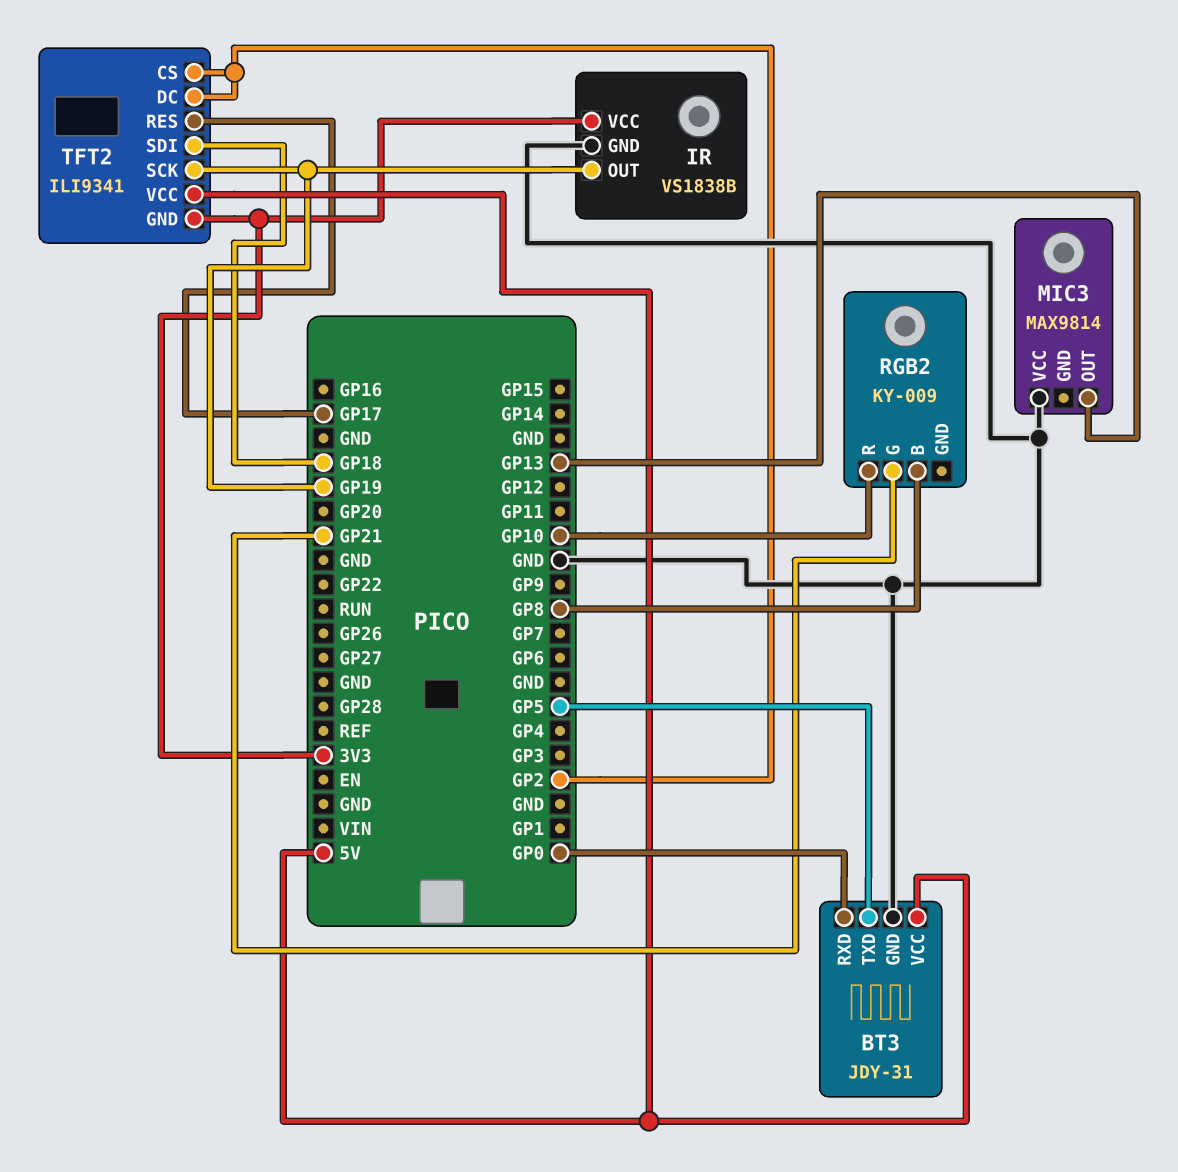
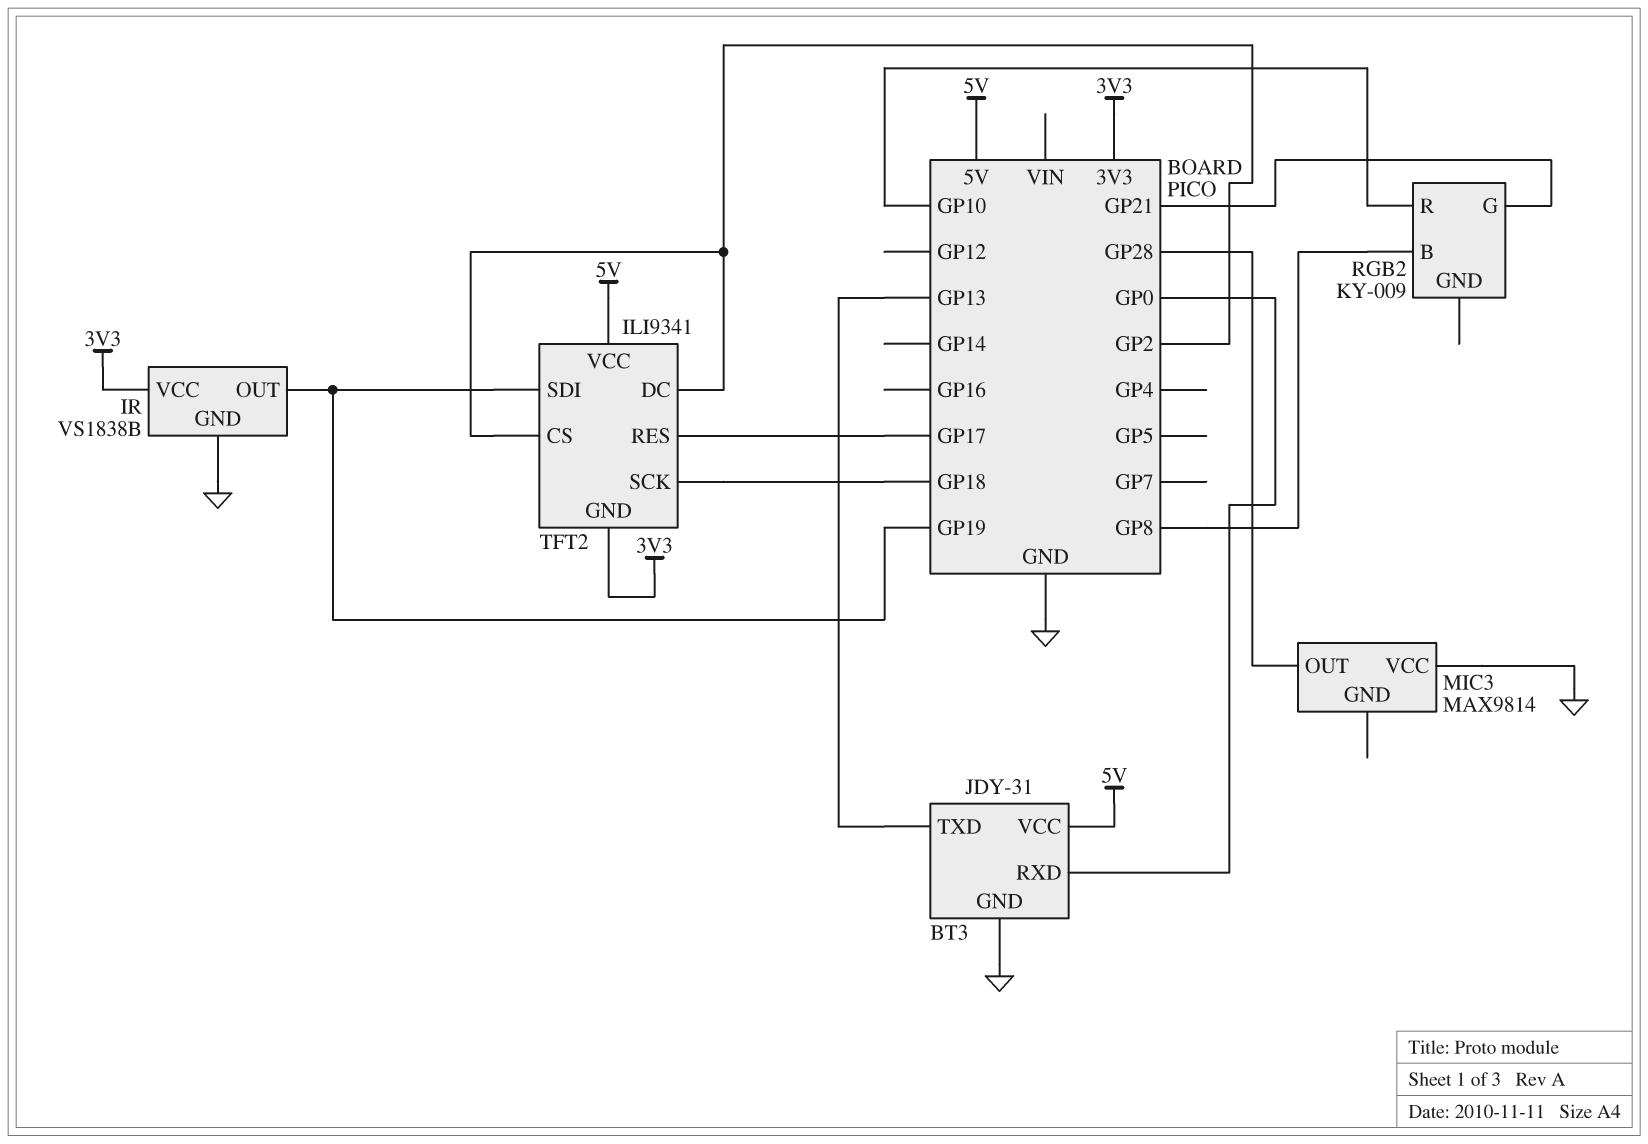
BT3 pin TXD: GP5 -> GP13
MIC3 pin OUT: GP13 -> GP28
TFT2 pin SCK: GP19 -> GP18
TFT2 pin SDI: GP18 -> GP19

